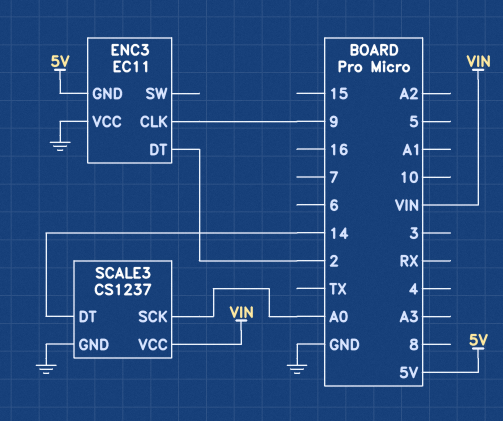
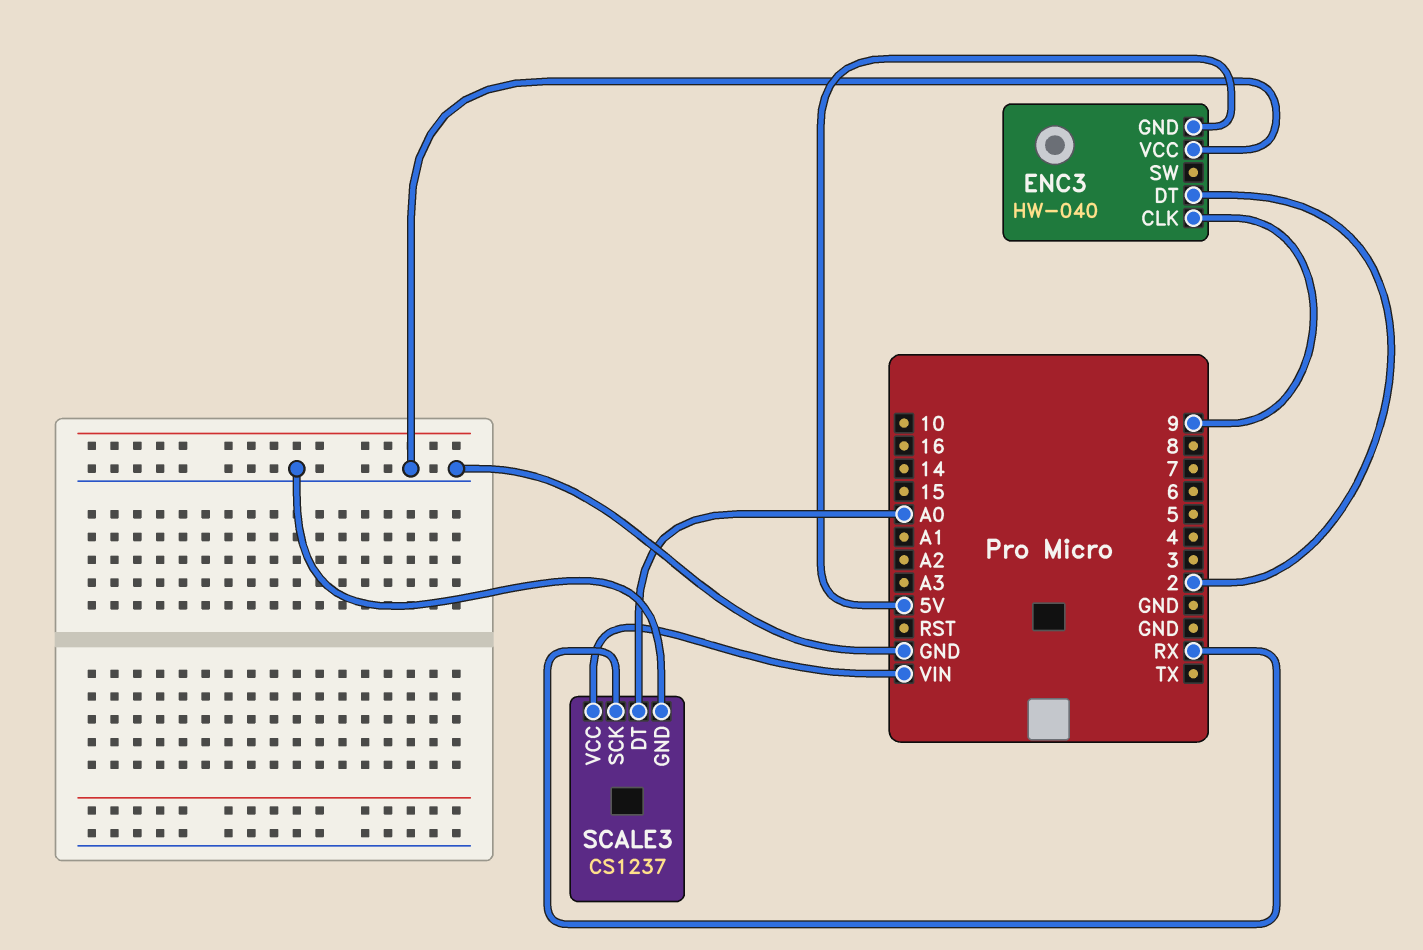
ENC3: EC11 -> HW-040
SCALE3 pin DT: 14 -> A0
SCALE3 pin SCK: A0 -> RX

